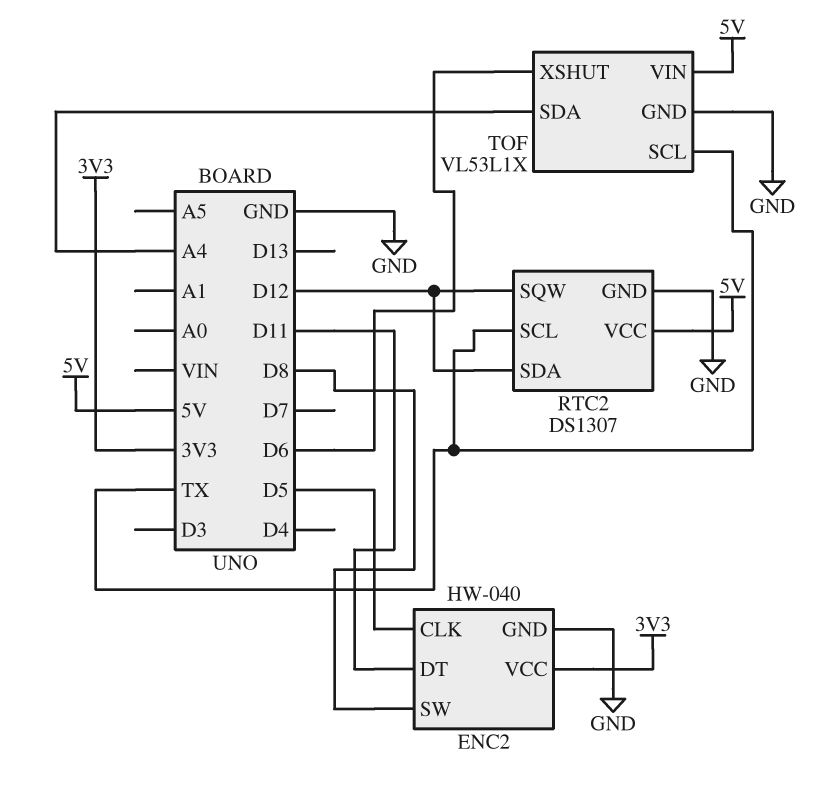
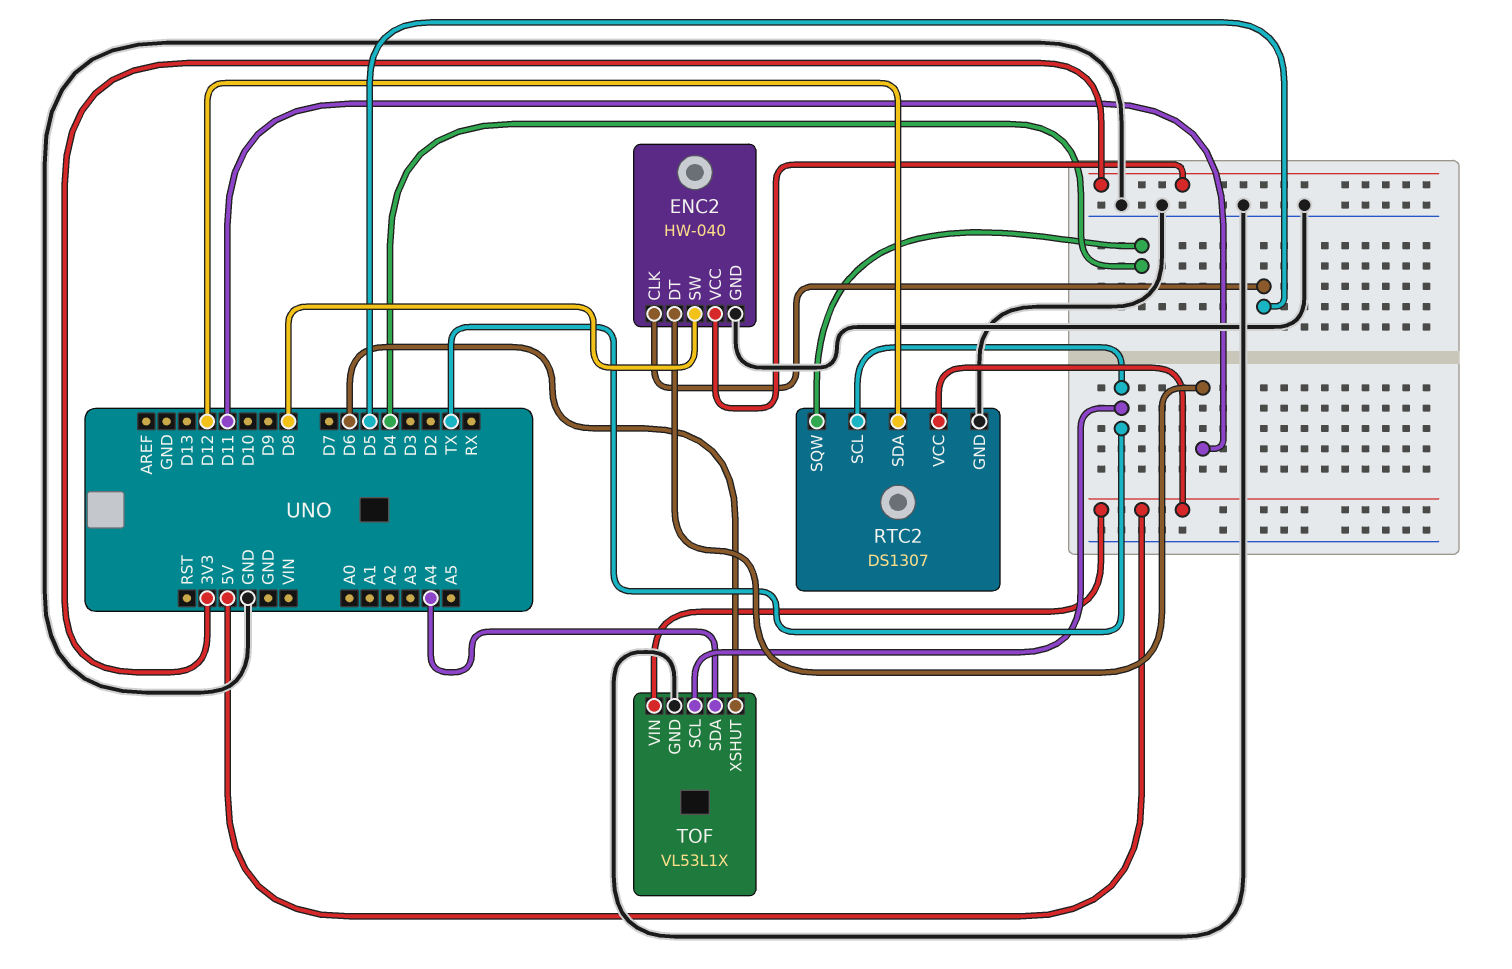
RTC2 pin SQW: D12 -> D4

